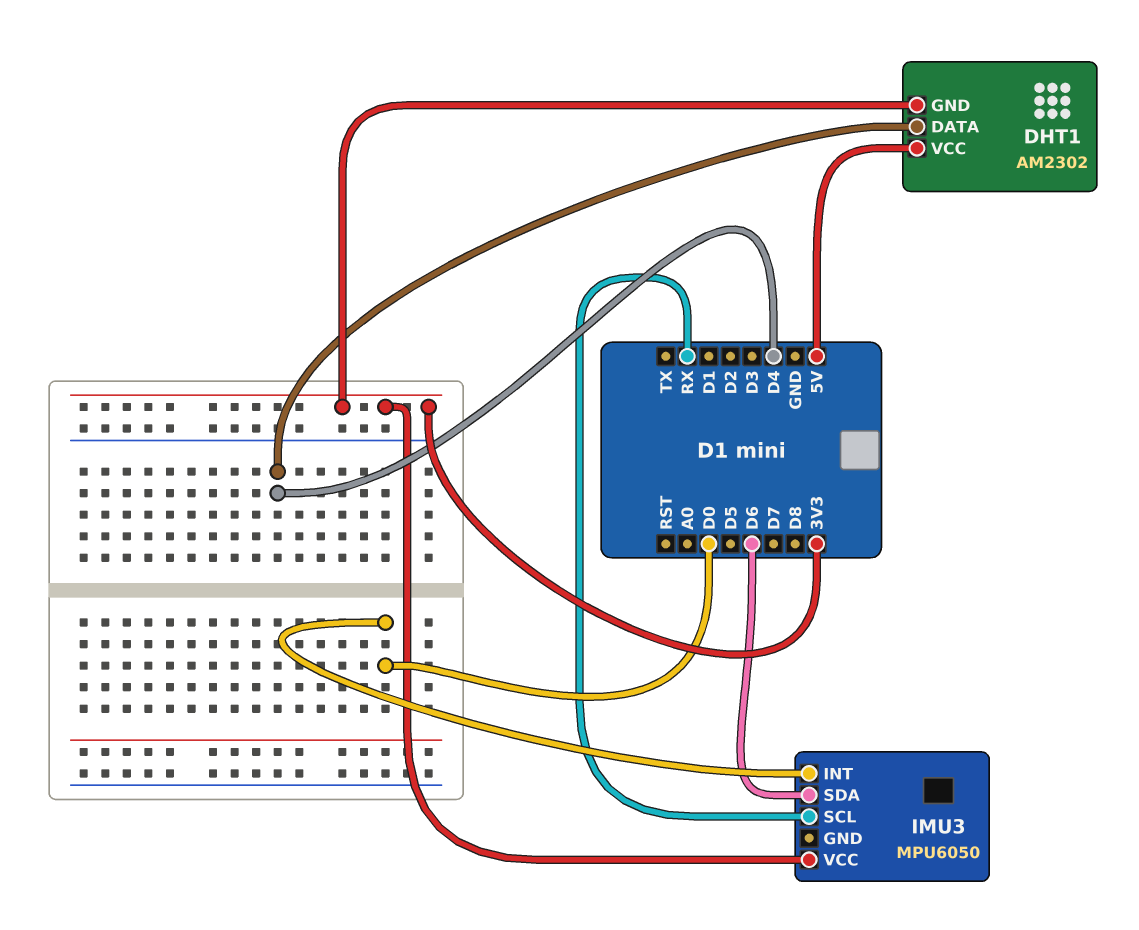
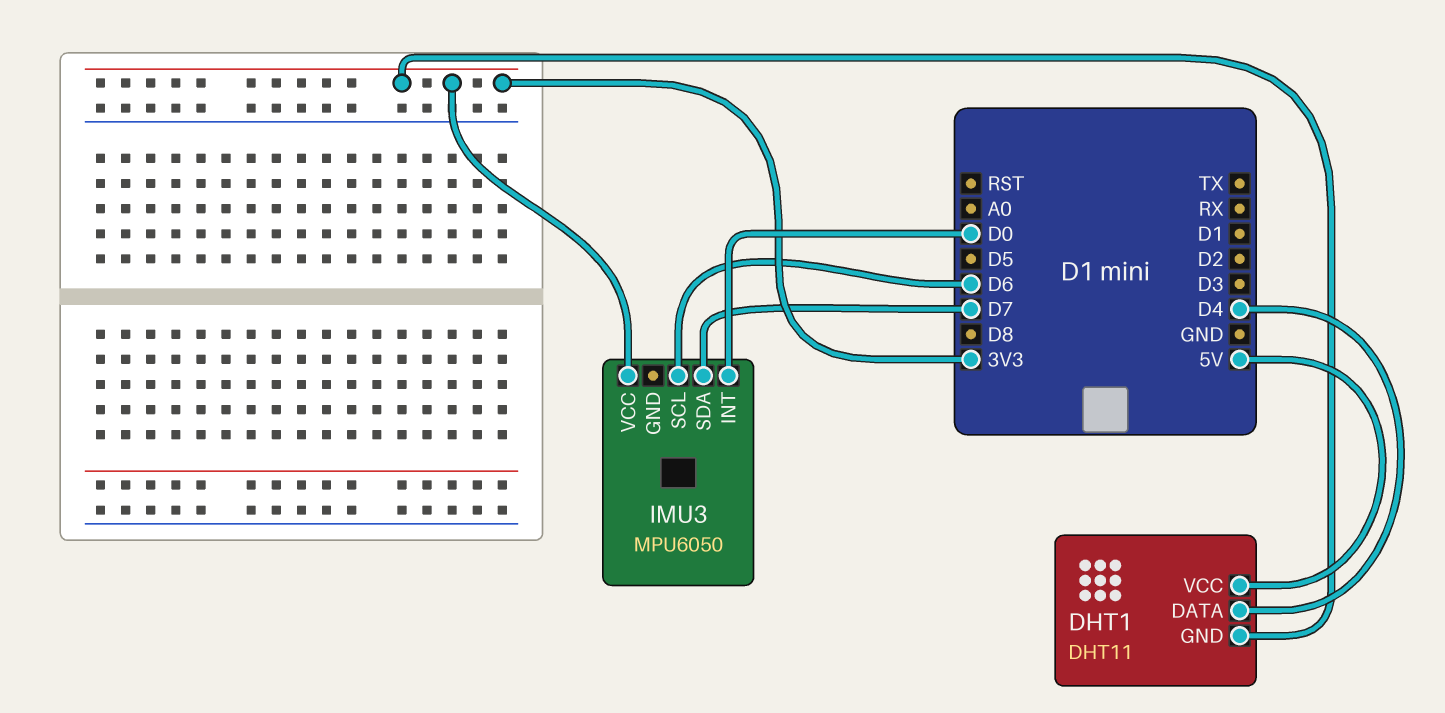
DHT1: AM2302 -> DHT11
IMU3 pin SCL: RX -> D6
IMU3 pin SDA: D6 -> D7

